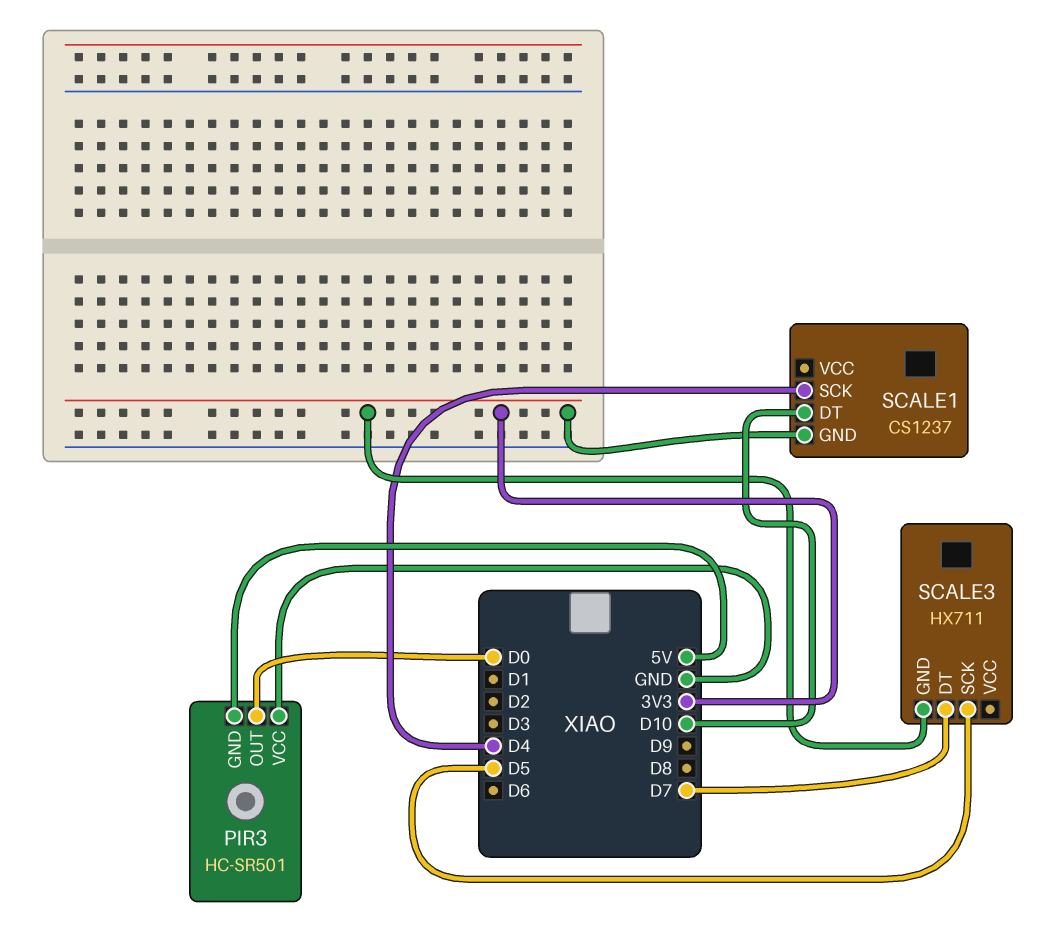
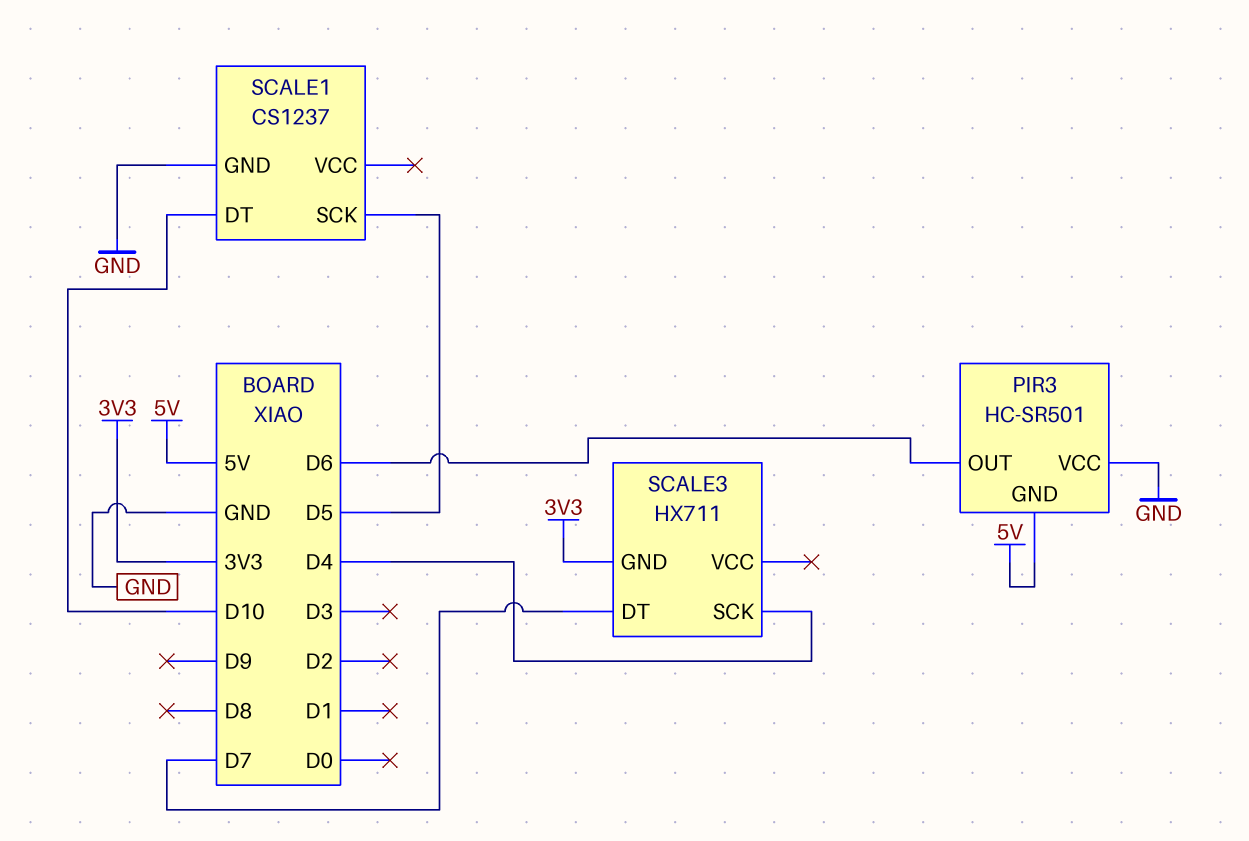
PIR3 pin OUT: D0 -> D6
SCALE1 pin GND: 3V3 -> GND
SCALE1 pin SCK: D4 -> D5
SCALE3 pin SCK: D5 -> D4

